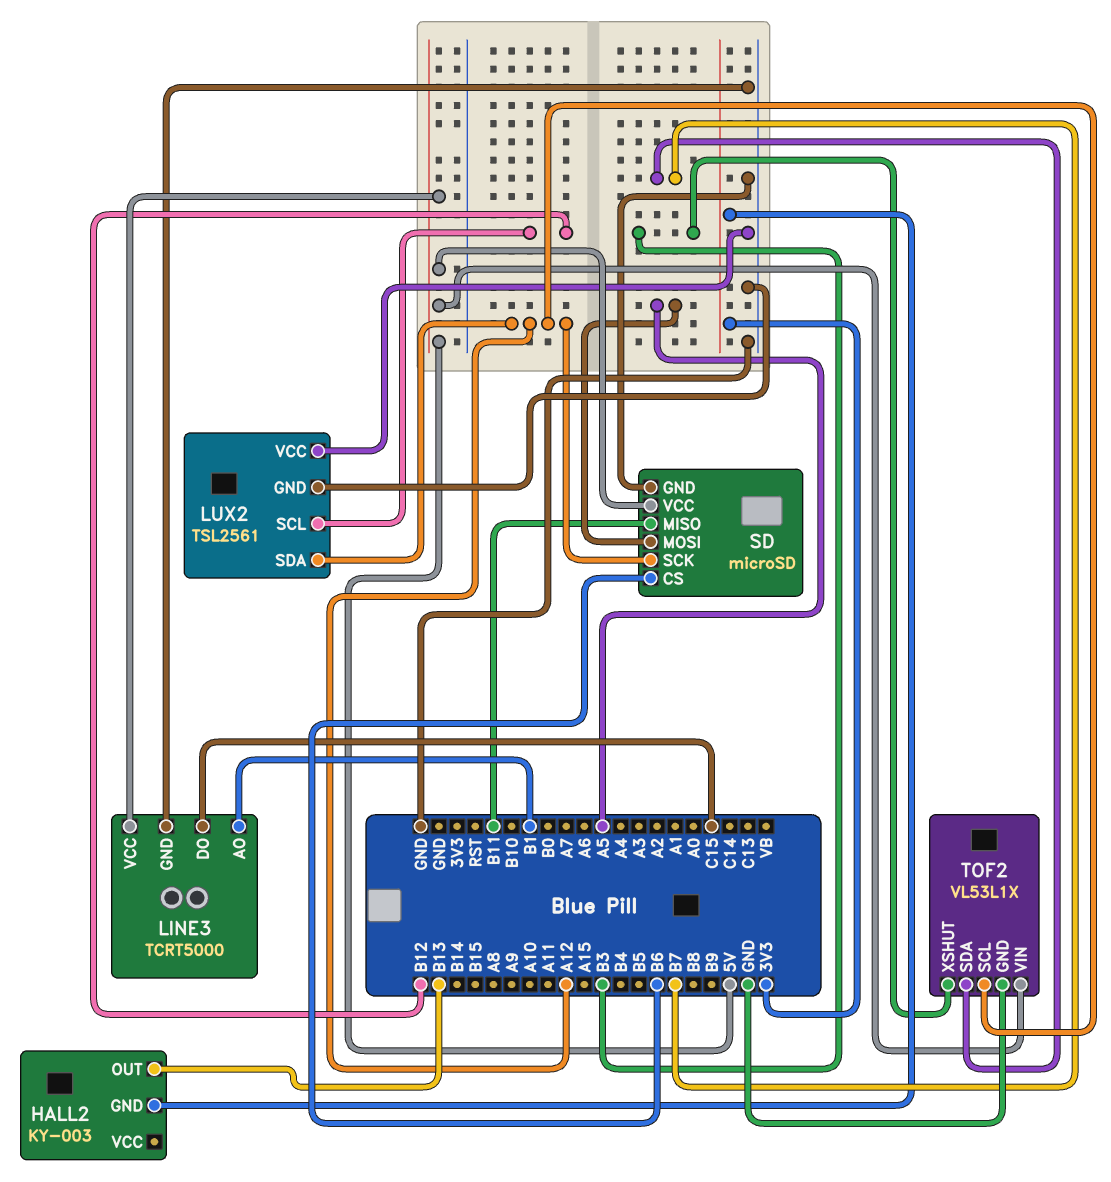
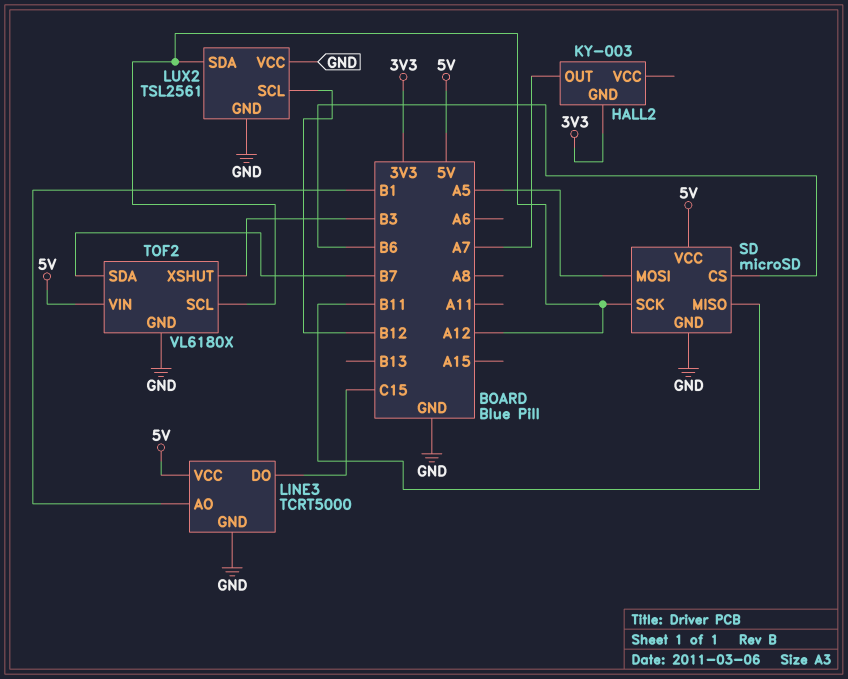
HALL2 pin OUT: B13 -> A7
TOF2: VL53L1X -> VL6180X

